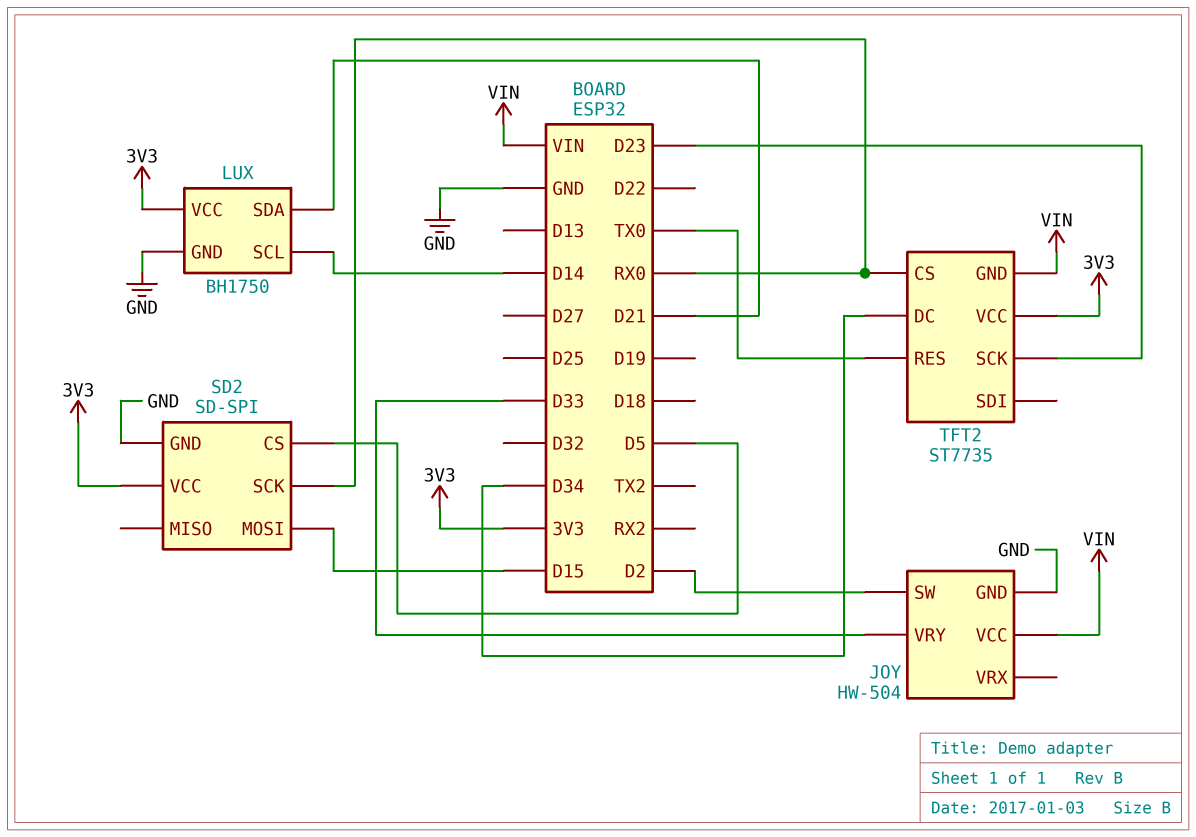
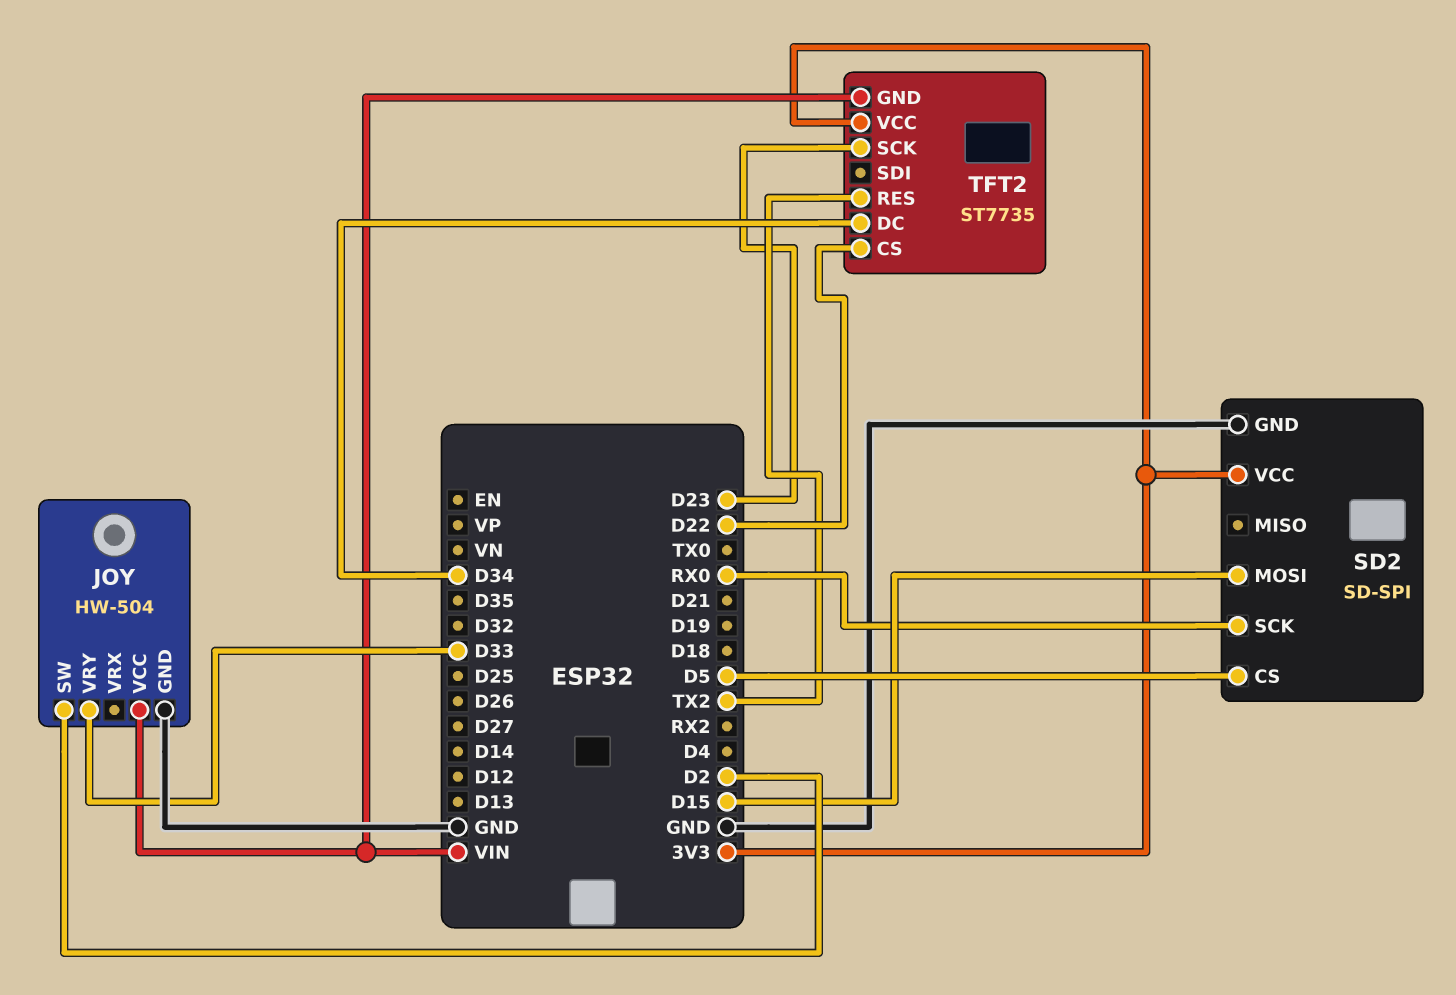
LUX: BH1750 -> none
LUX pin GND: GND -> none
LUX pin SCL: D14 -> none
LUX pin SDA: D21 -> none
LUX pin VCC: 3V3 -> none
TFT2 pin CS: RX0 -> D22
TFT2 pin RES: TX0 -> TX2

